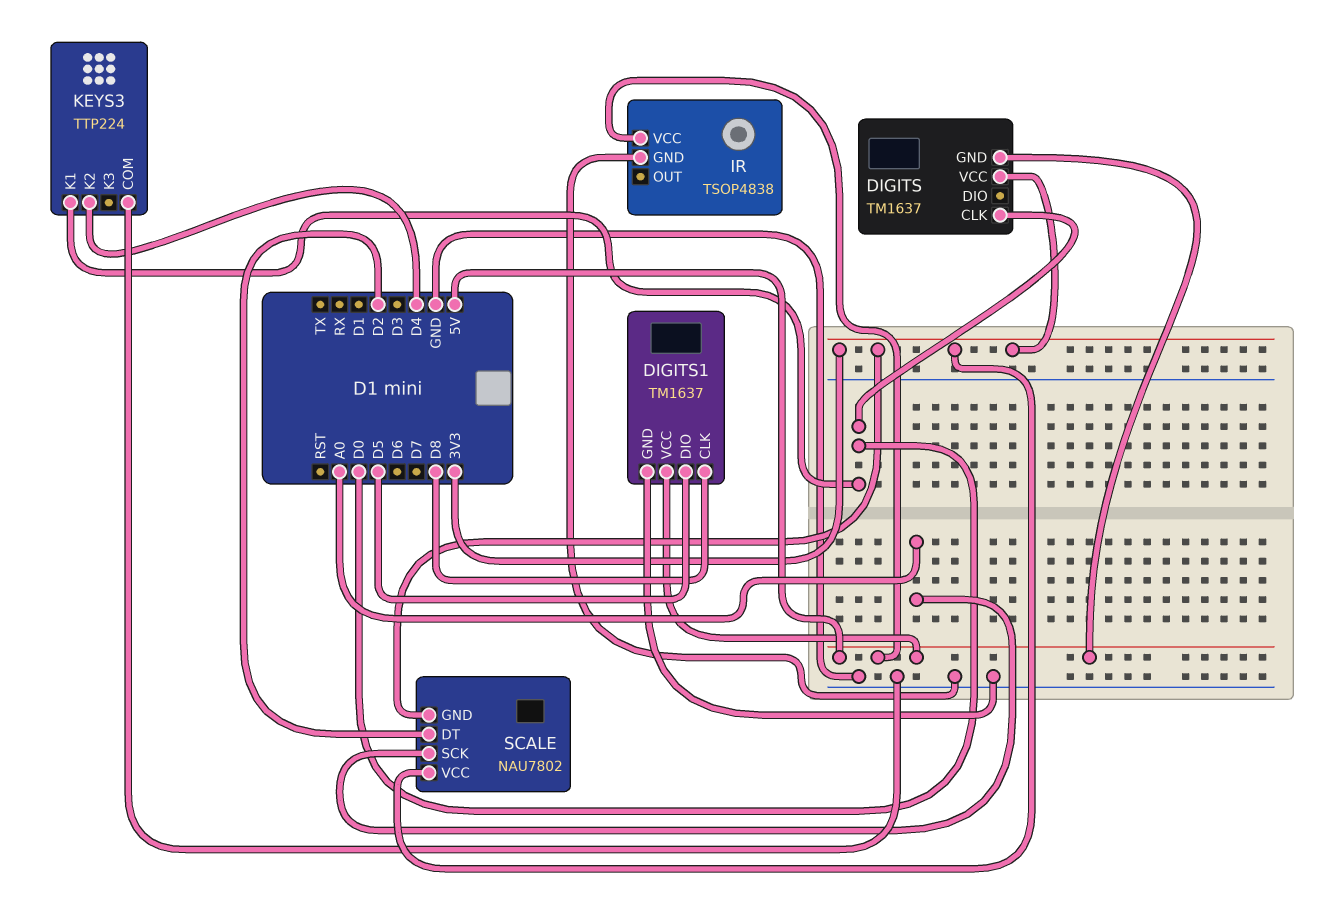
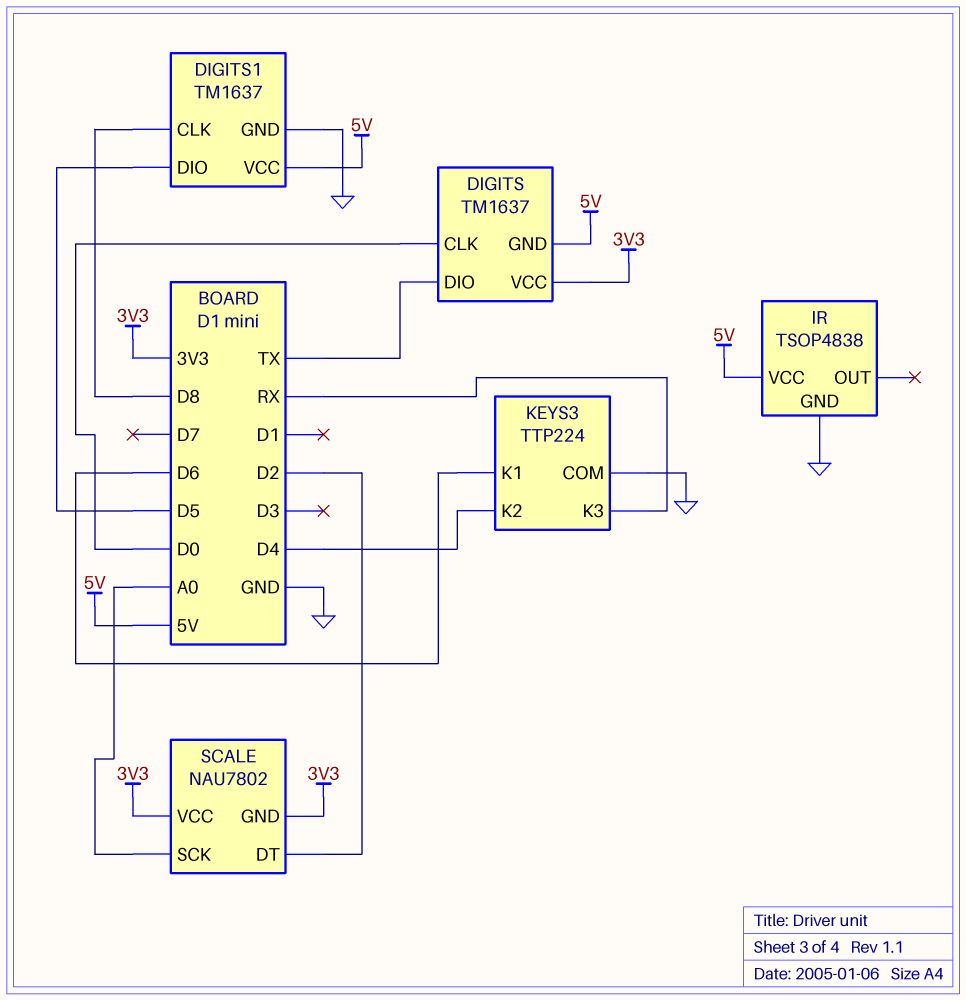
DIGITS pin DIO: none -> TX
KEYS3 pin K1: D0 -> D6
KEYS3 pin K3: none -> RX

